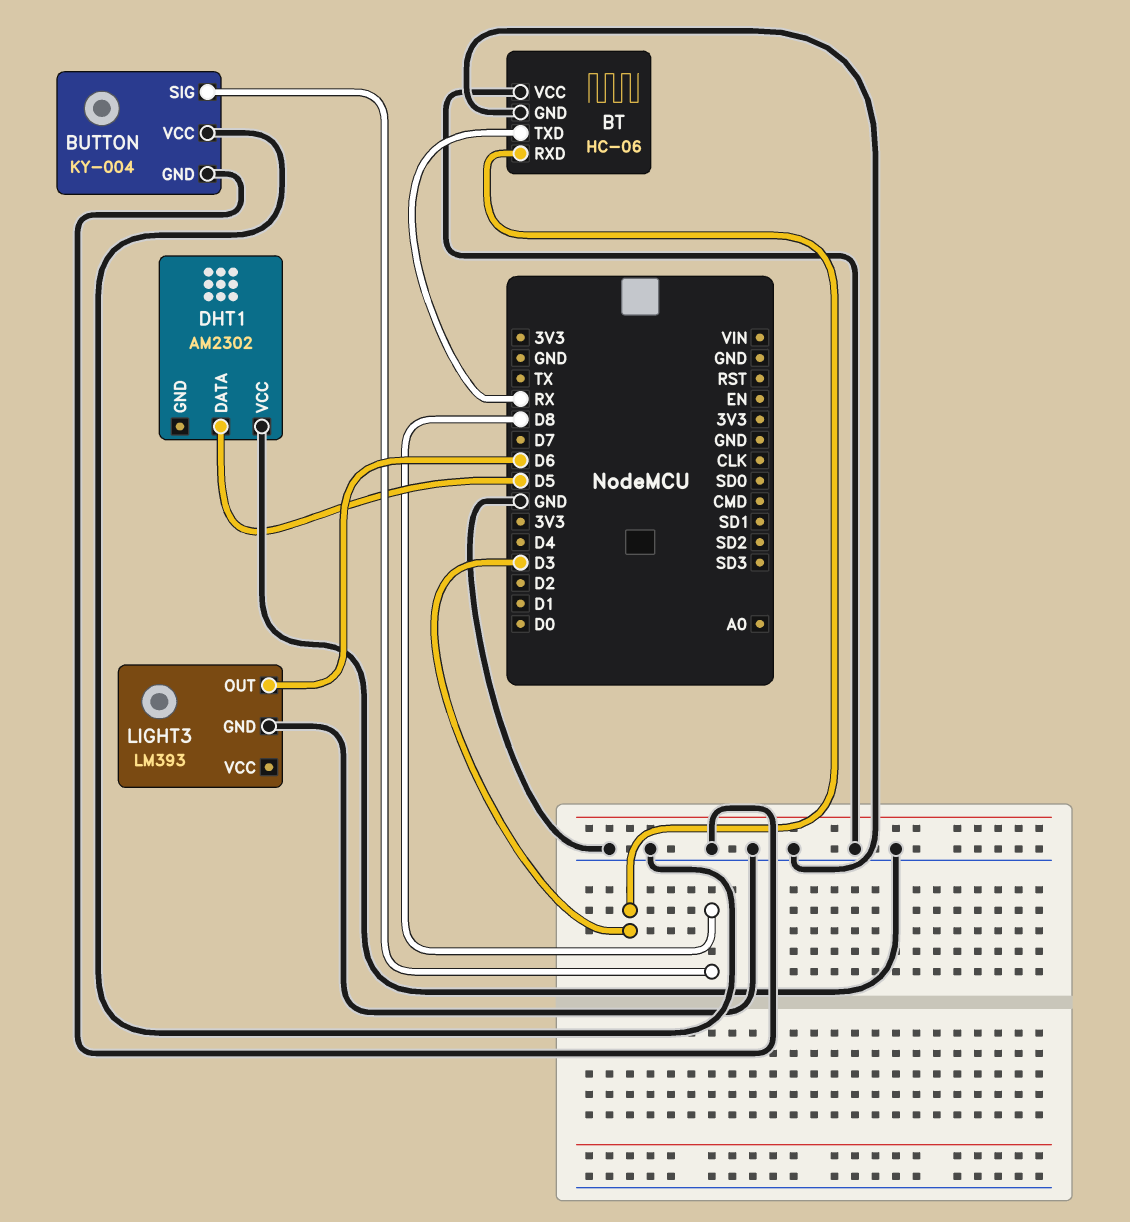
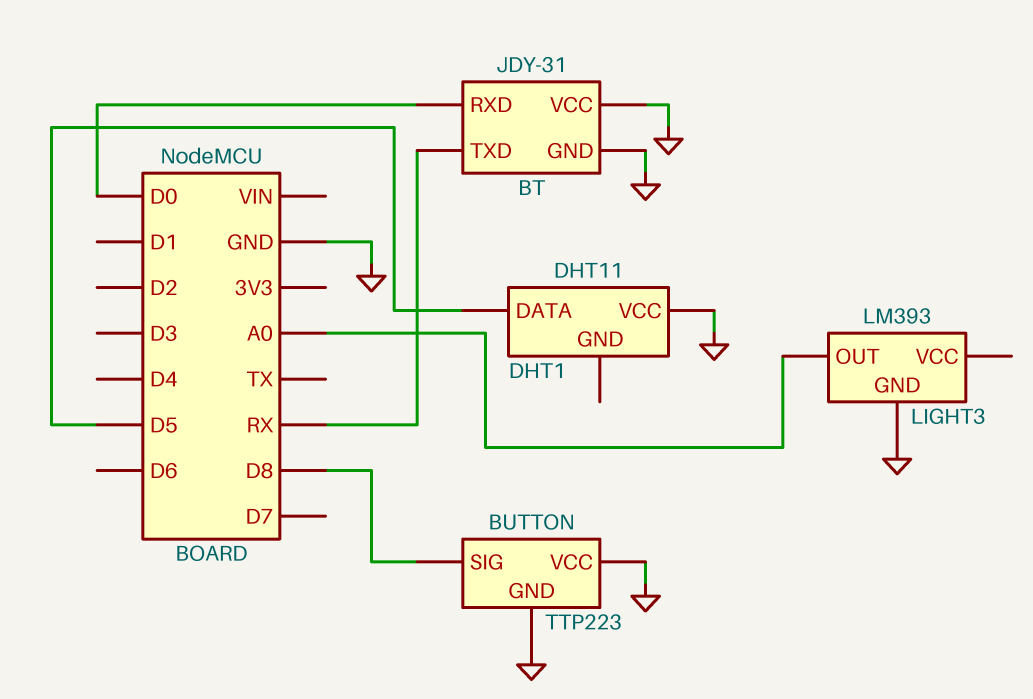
BT: HC-06 -> JDY-31
BT pin RXD: D3 -> D0
BUTTON: KY-004 -> TTP223
DHT1: AM2302 -> DHT11
LIGHT3 pin OUT: D6 -> A0

